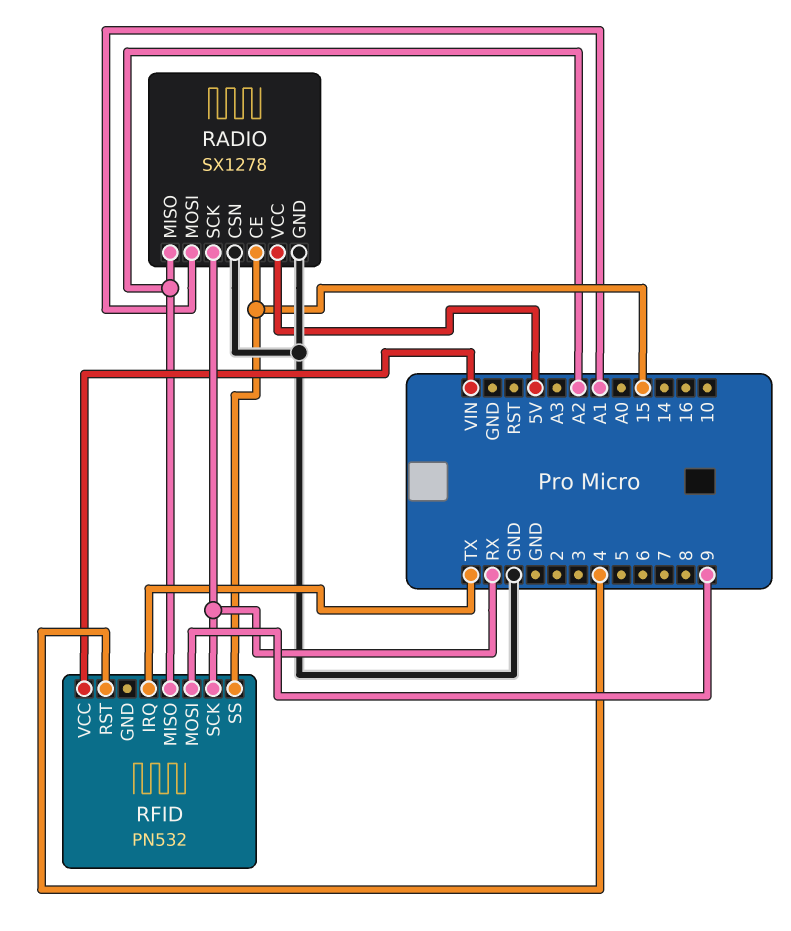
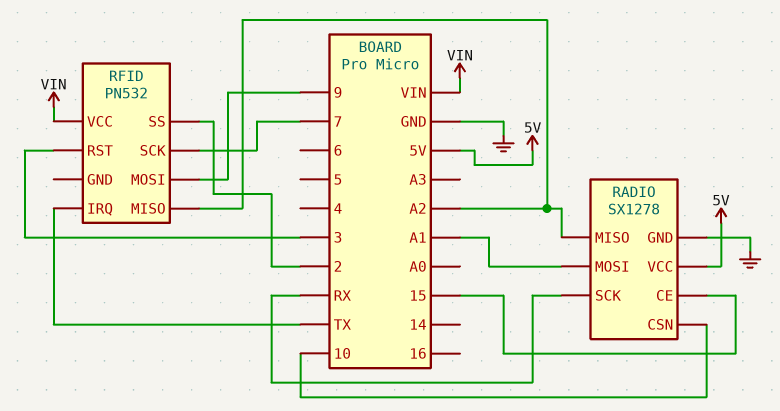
RADIO pin CSN: GND -> 10
RFID pin RST: 4 -> 3
RFID pin SCK: RX -> 7
RFID pin SS: 15 -> 2

